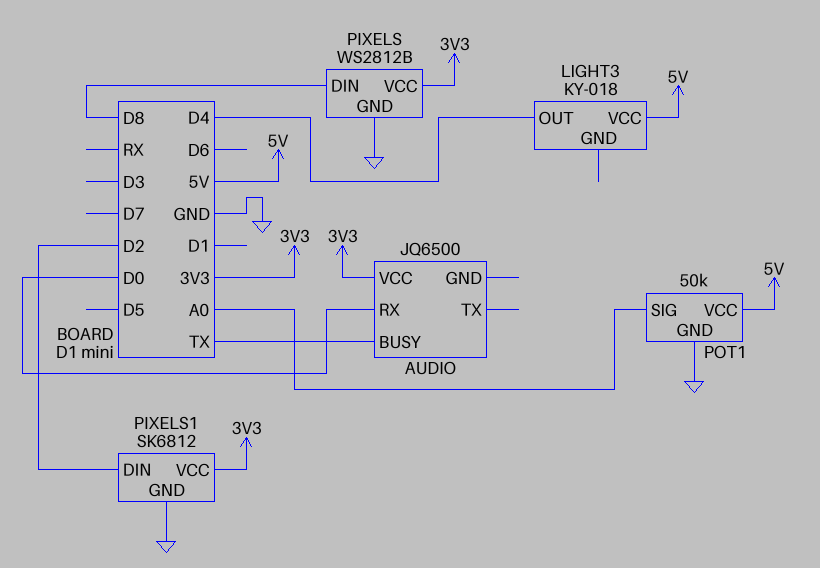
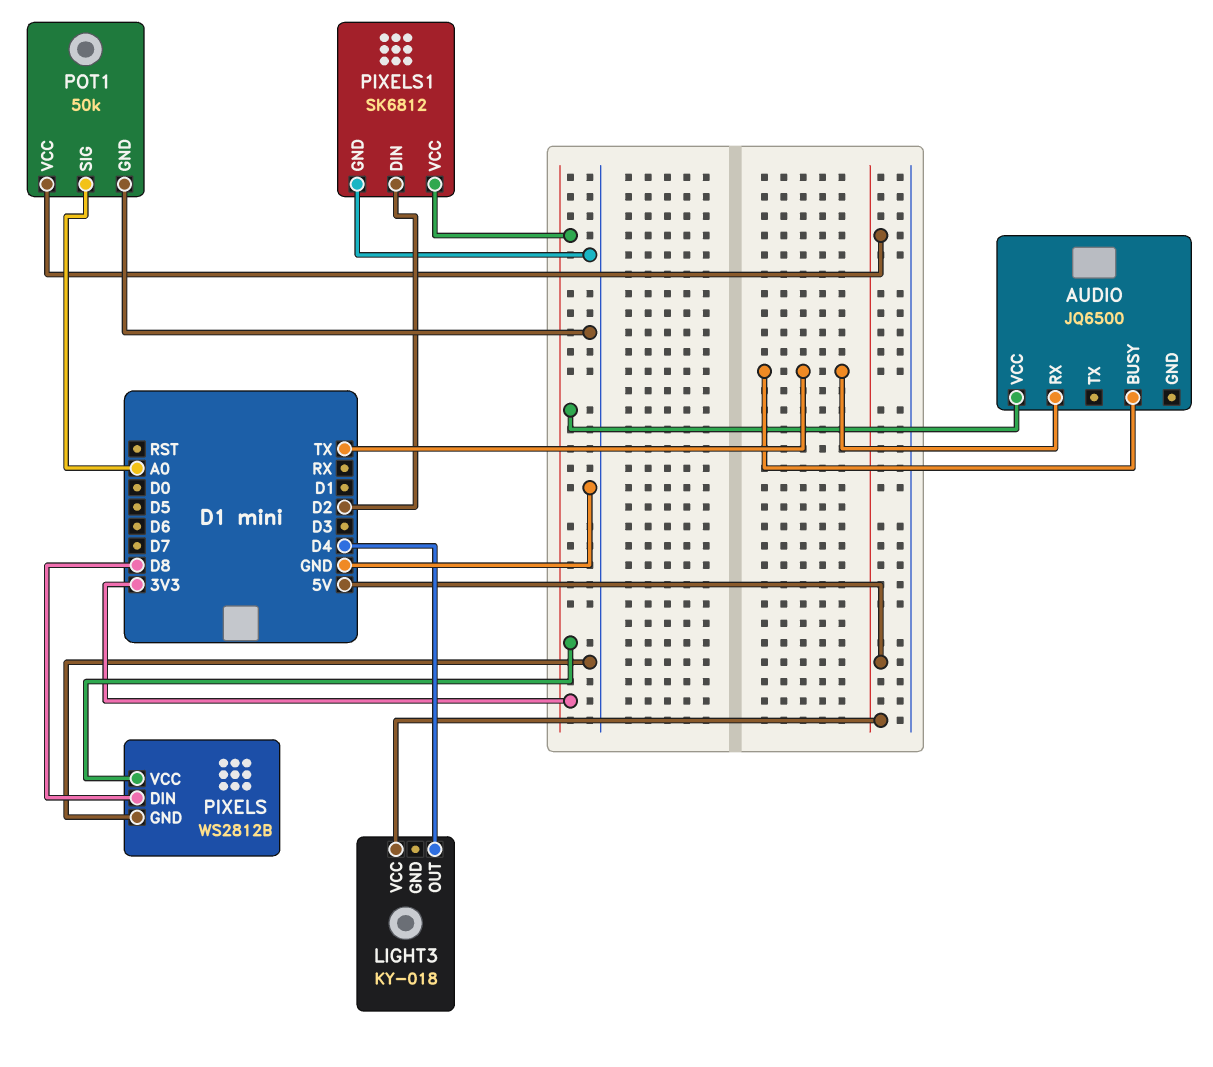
AUDIO pin RX: D0 -> TX

